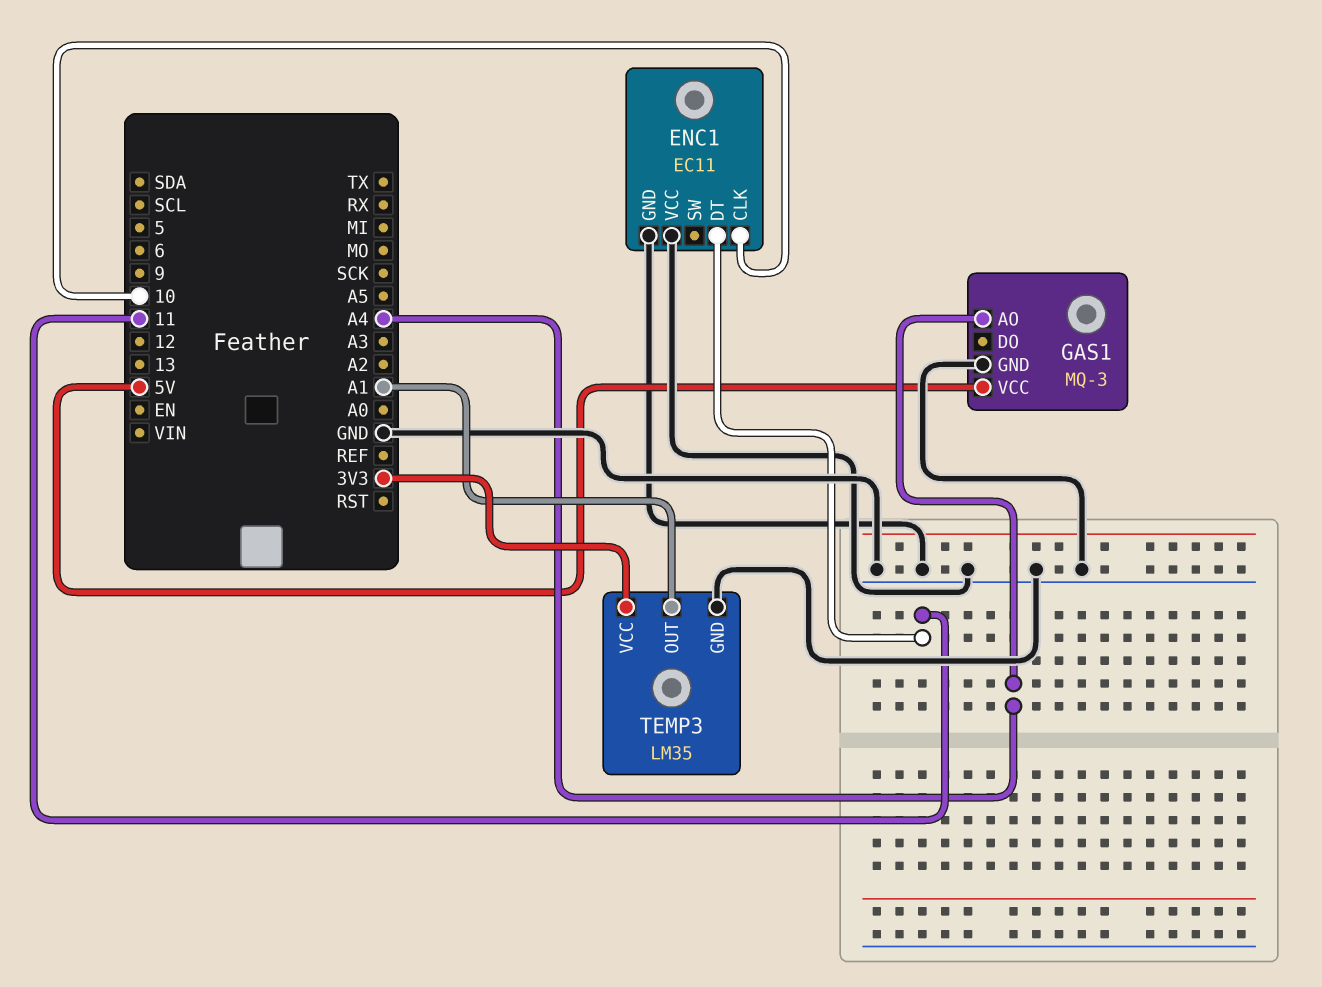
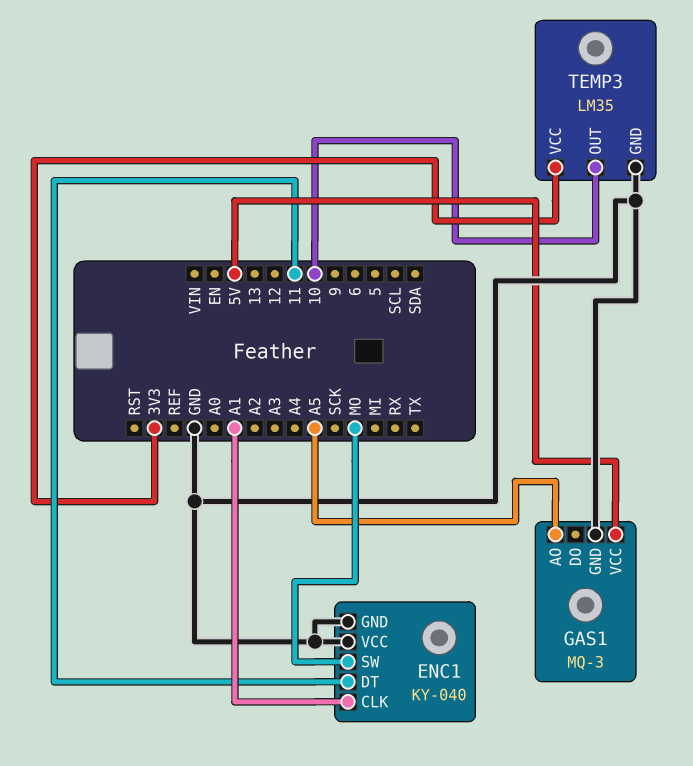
ENC1: EC11 -> KY-040
ENC1 pin CLK: 10 -> A1
ENC1 pin SW: none -> MO
GAS1 pin AO: A4 -> A5
TEMP3 pin OUT: A1 -> 10

